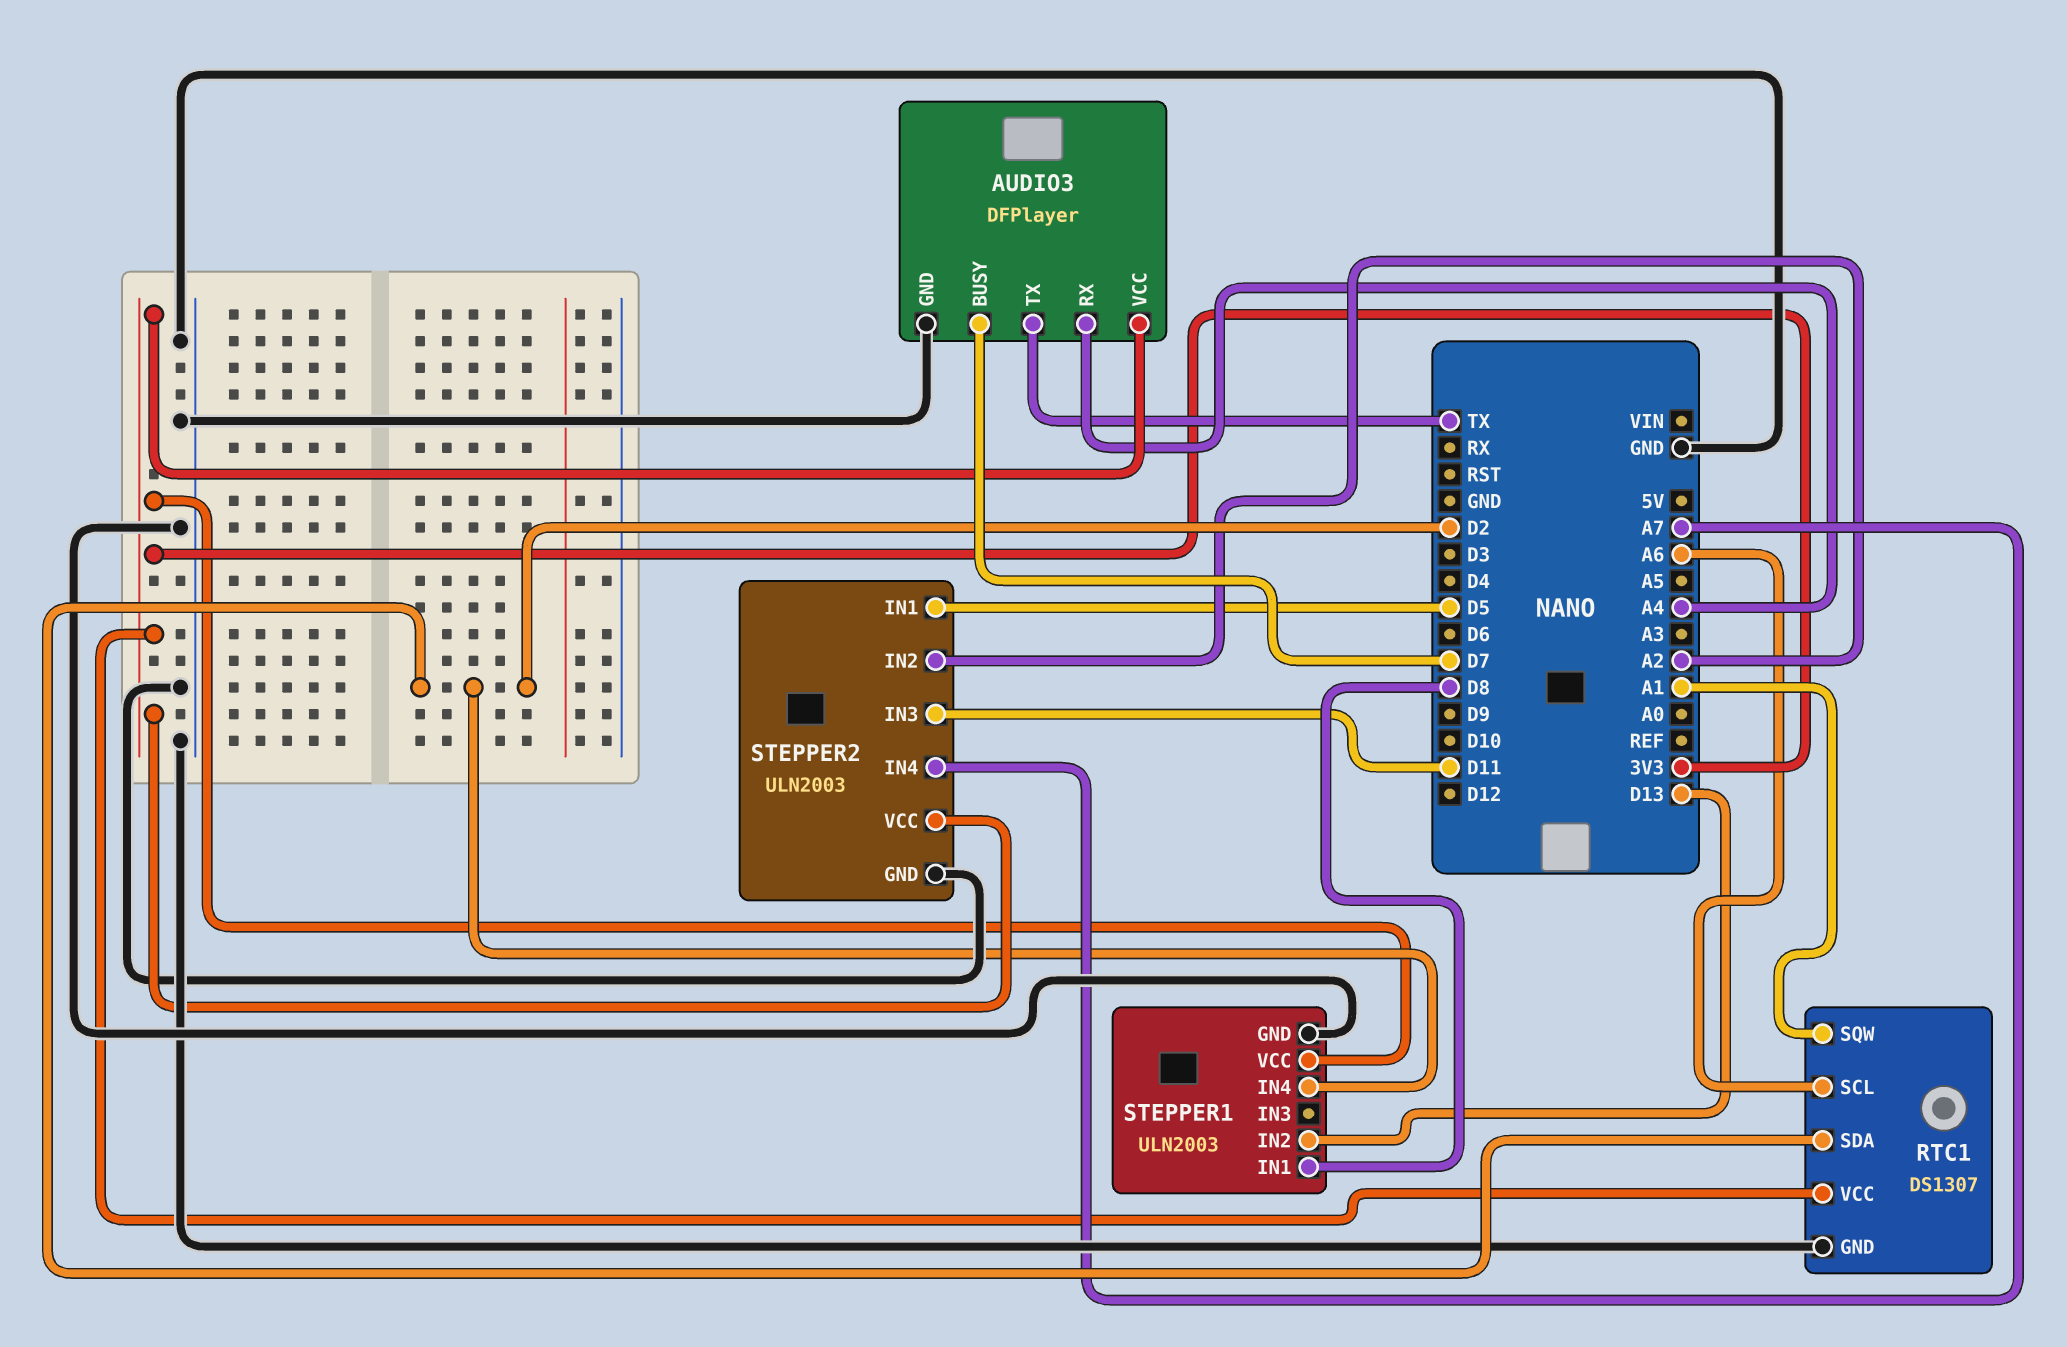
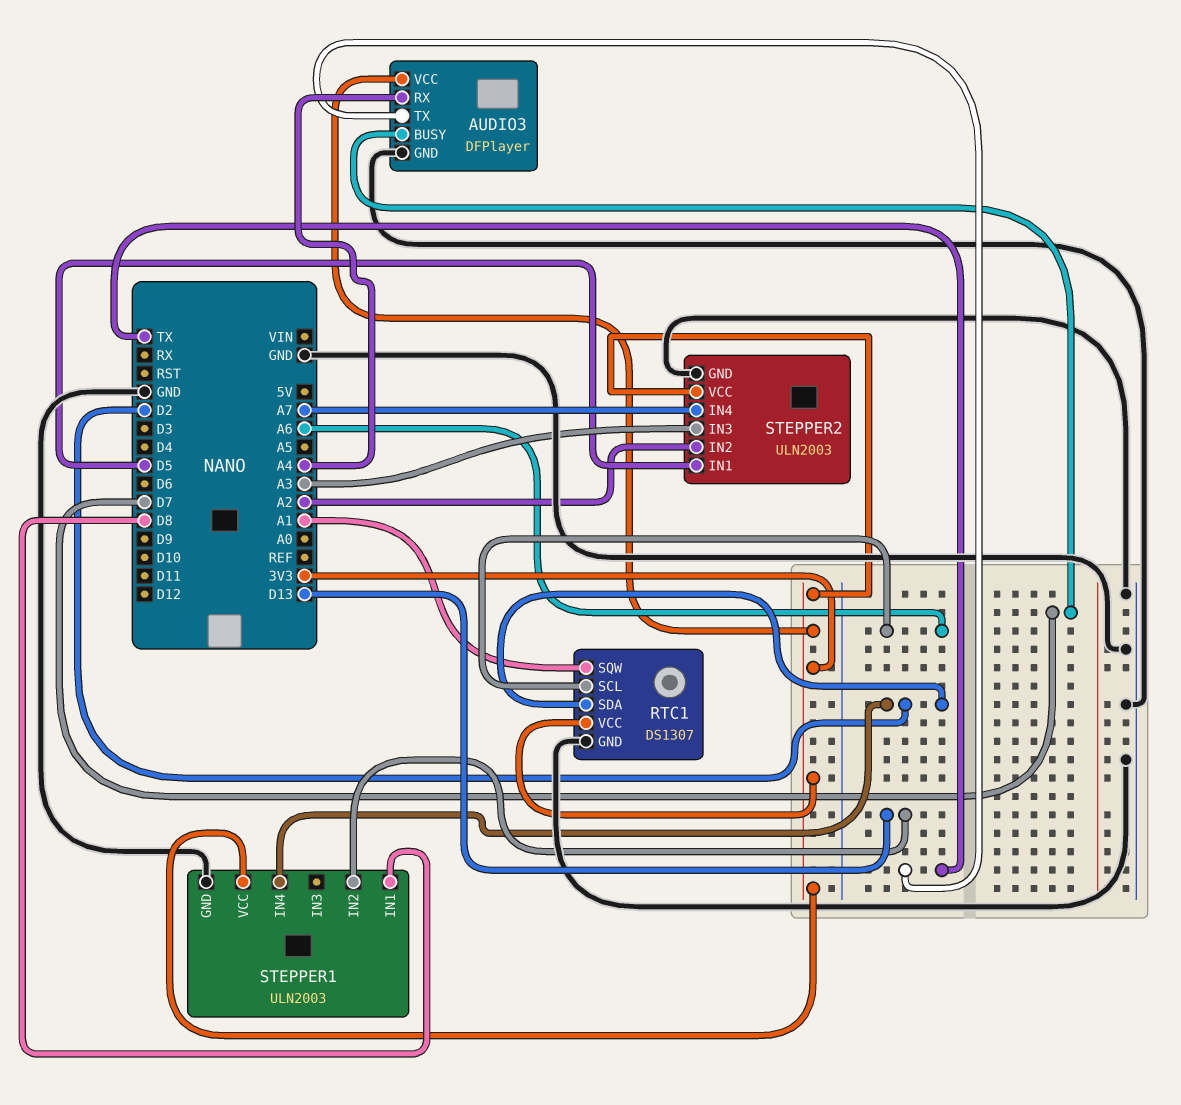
STEPPER2 pin IN3: D11 -> A3

